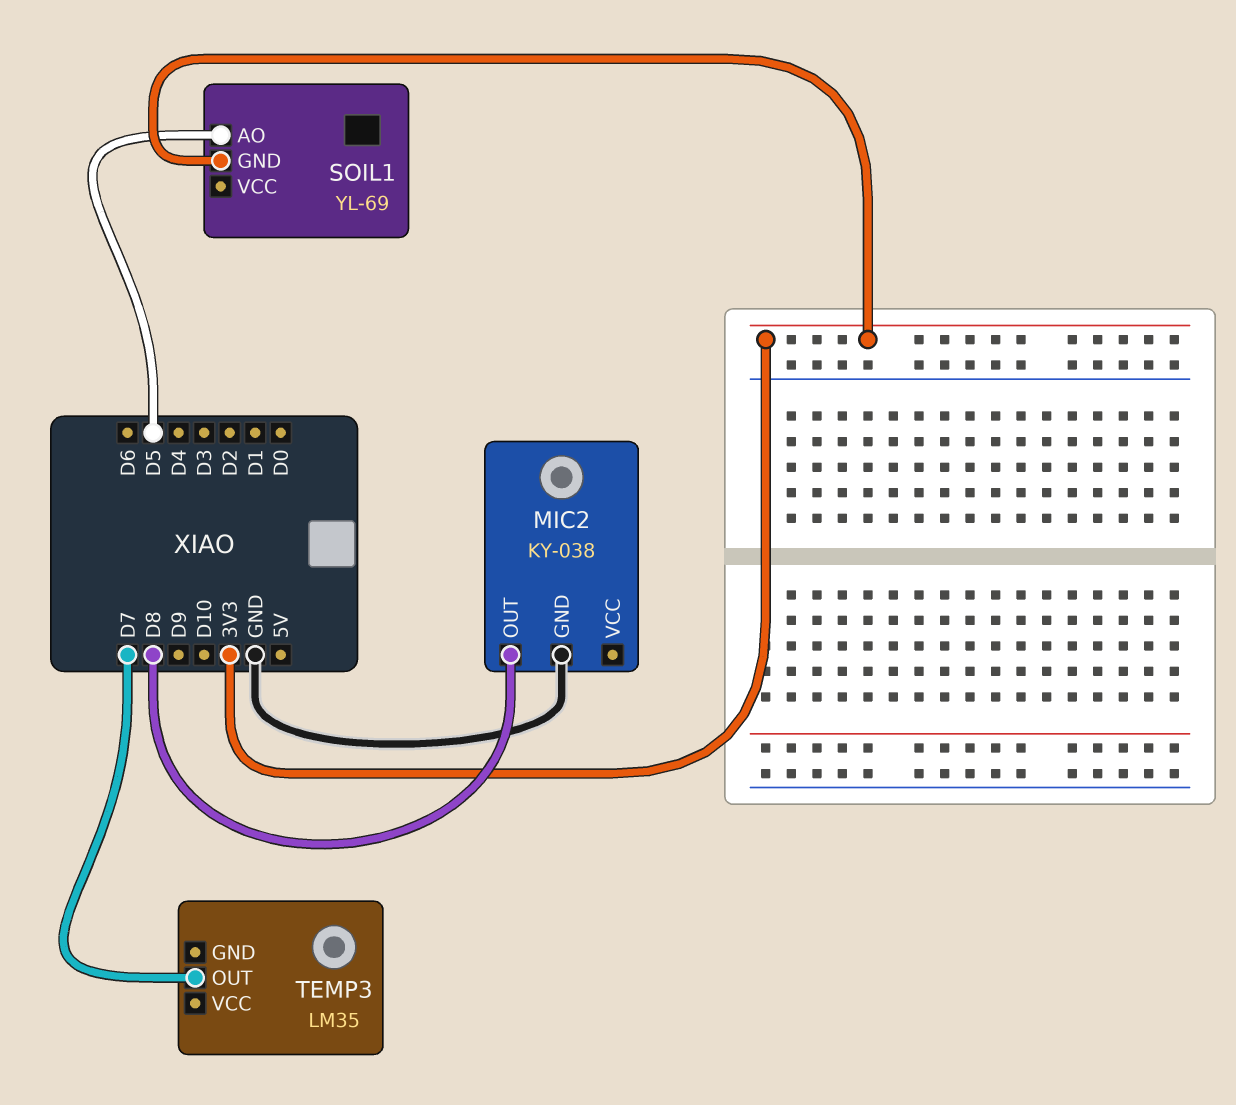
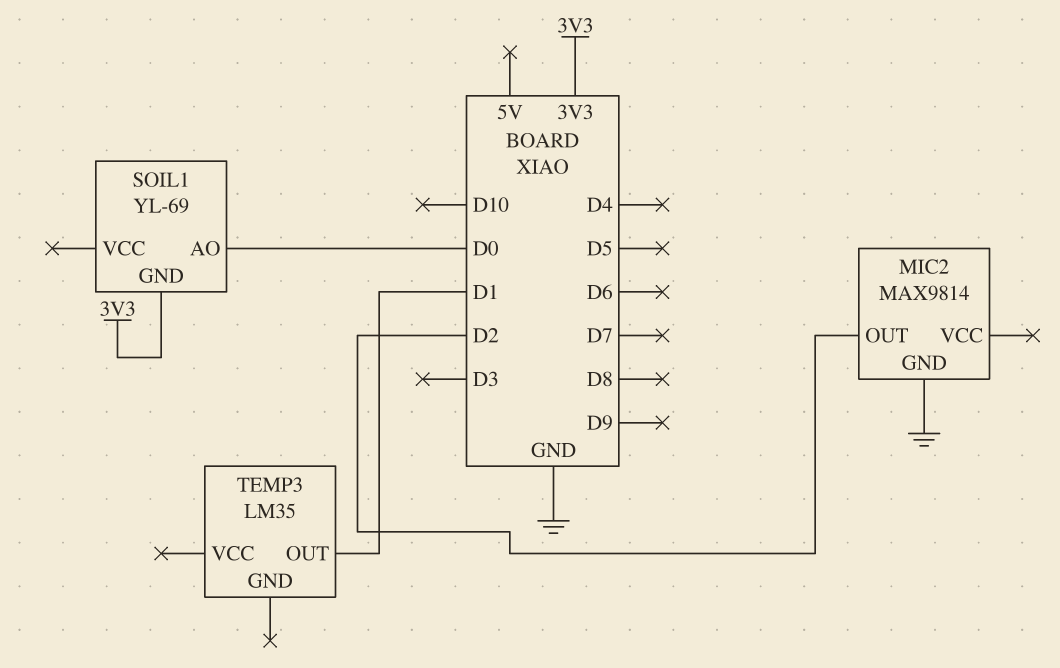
MIC2: KY-038 -> MAX9814
MIC2 pin OUT: D8 -> D2
SOIL1 pin AO: D5 -> D0
TEMP3 pin OUT: D7 -> D1

